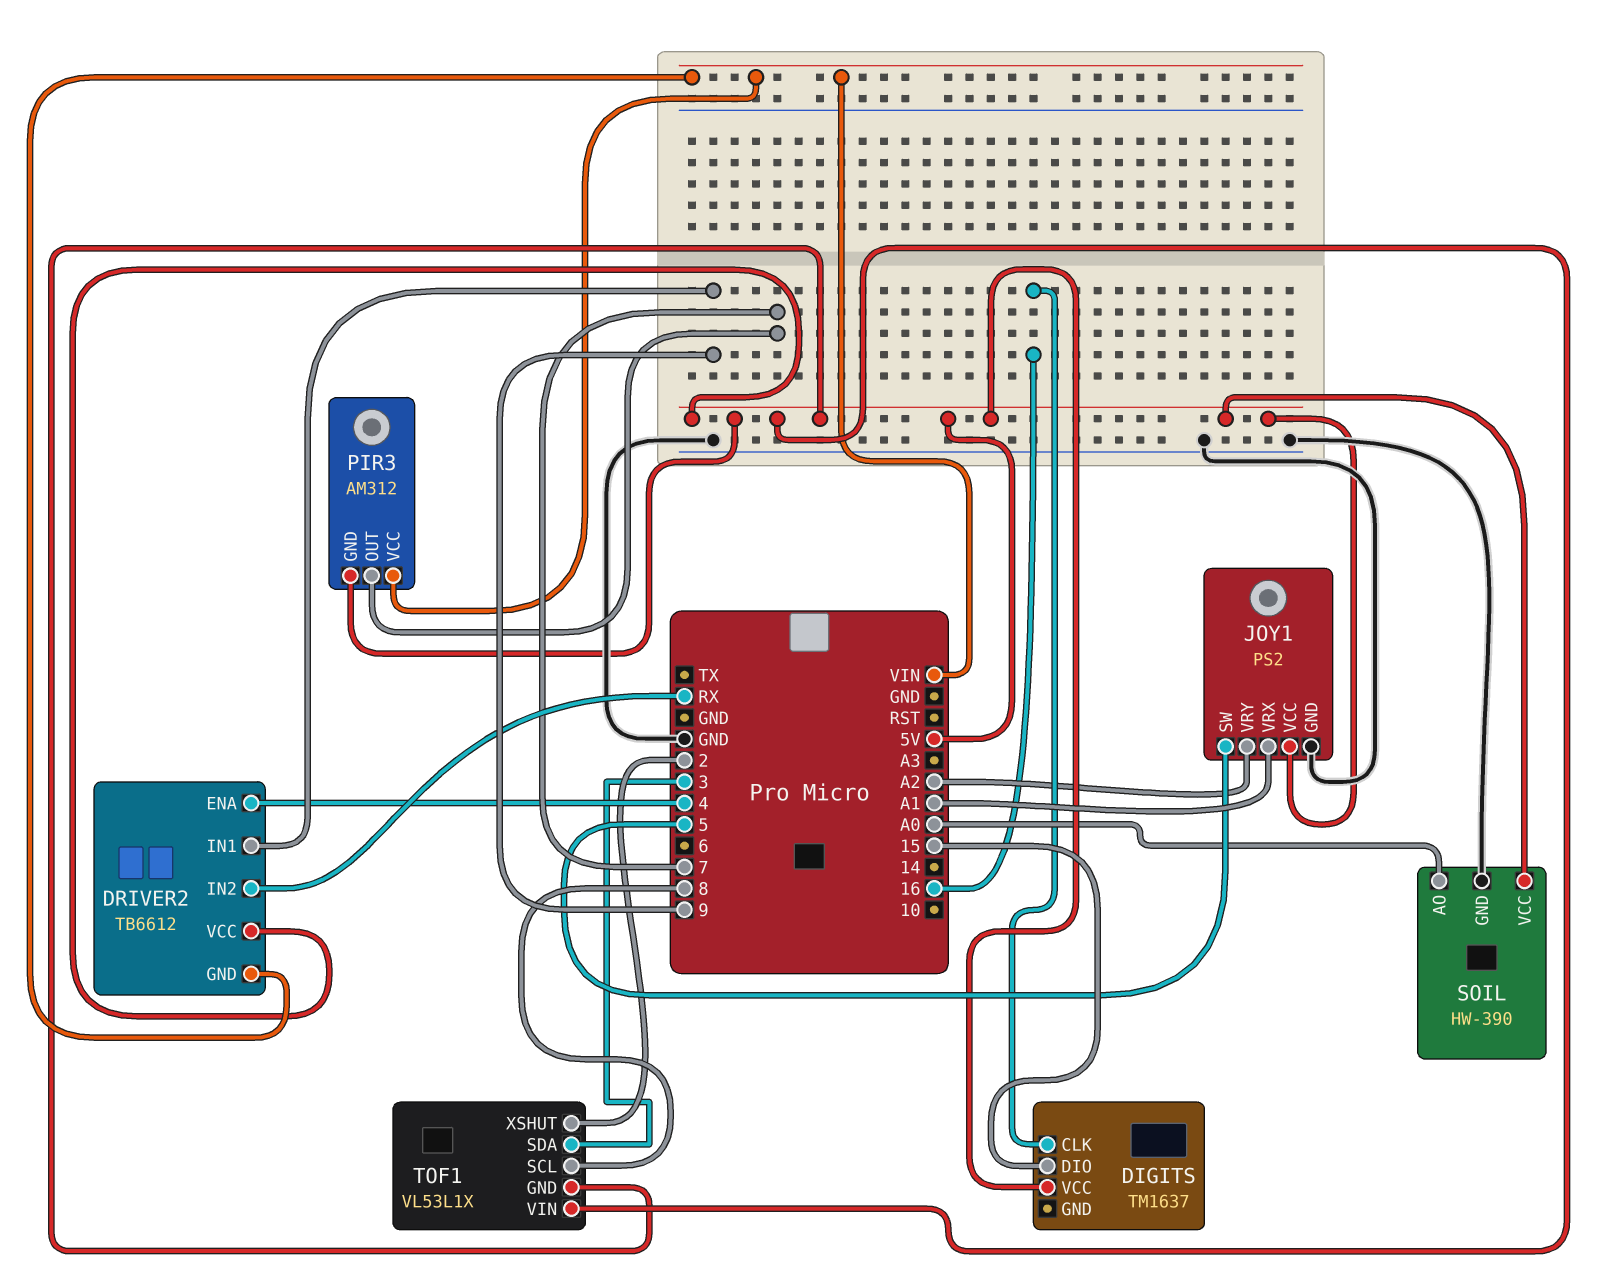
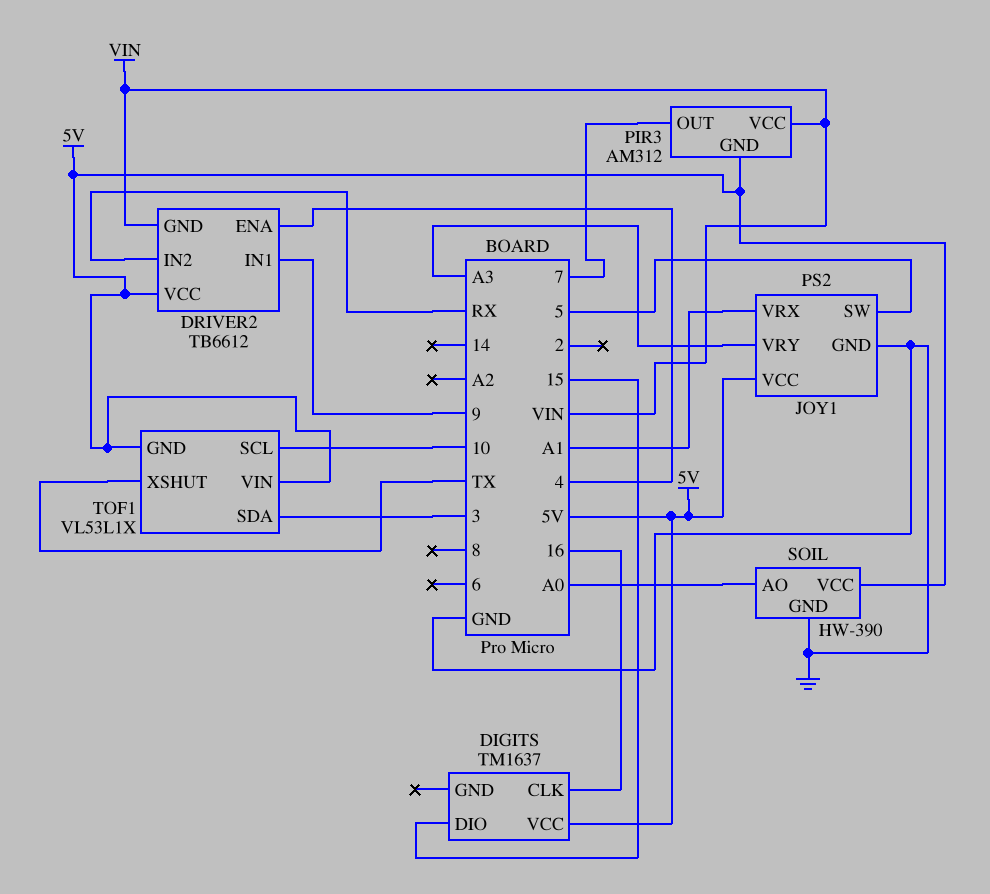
JOY1 pin VRY: A2 -> A3
TOF1 pin SCL: 8 -> 10
TOF1 pin XSHUT: 2 -> TX

